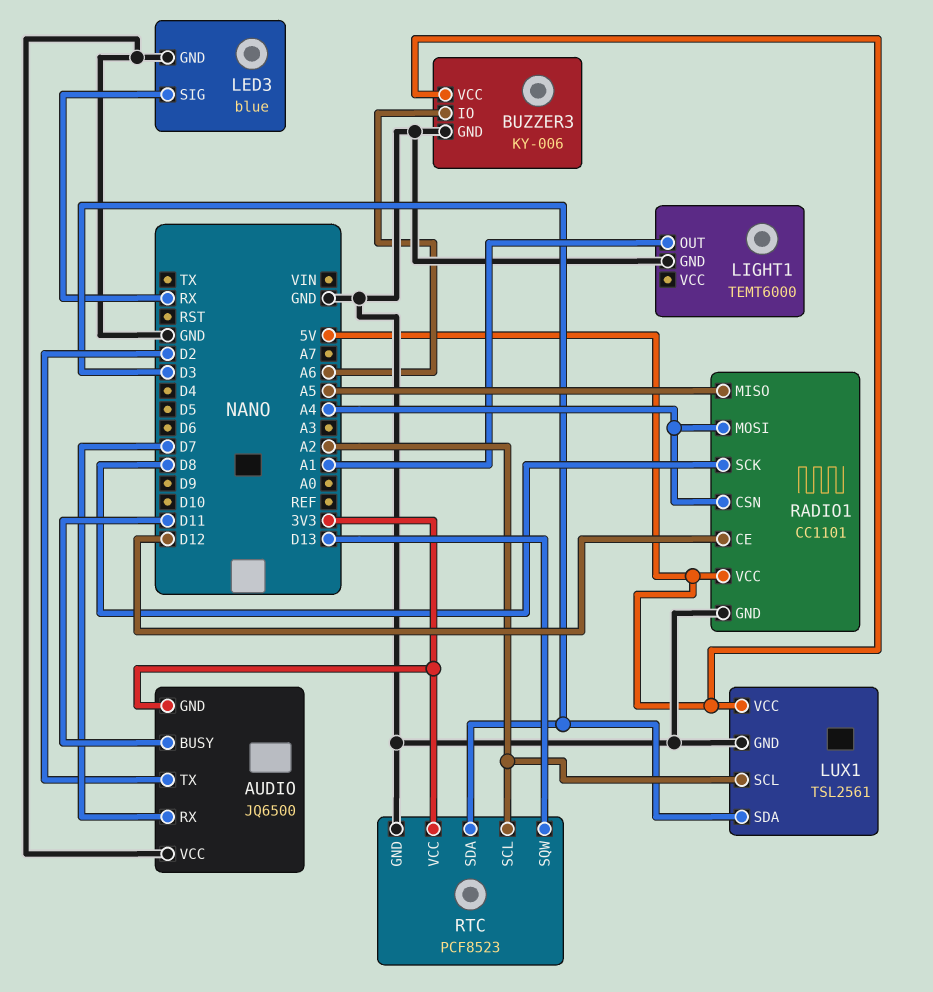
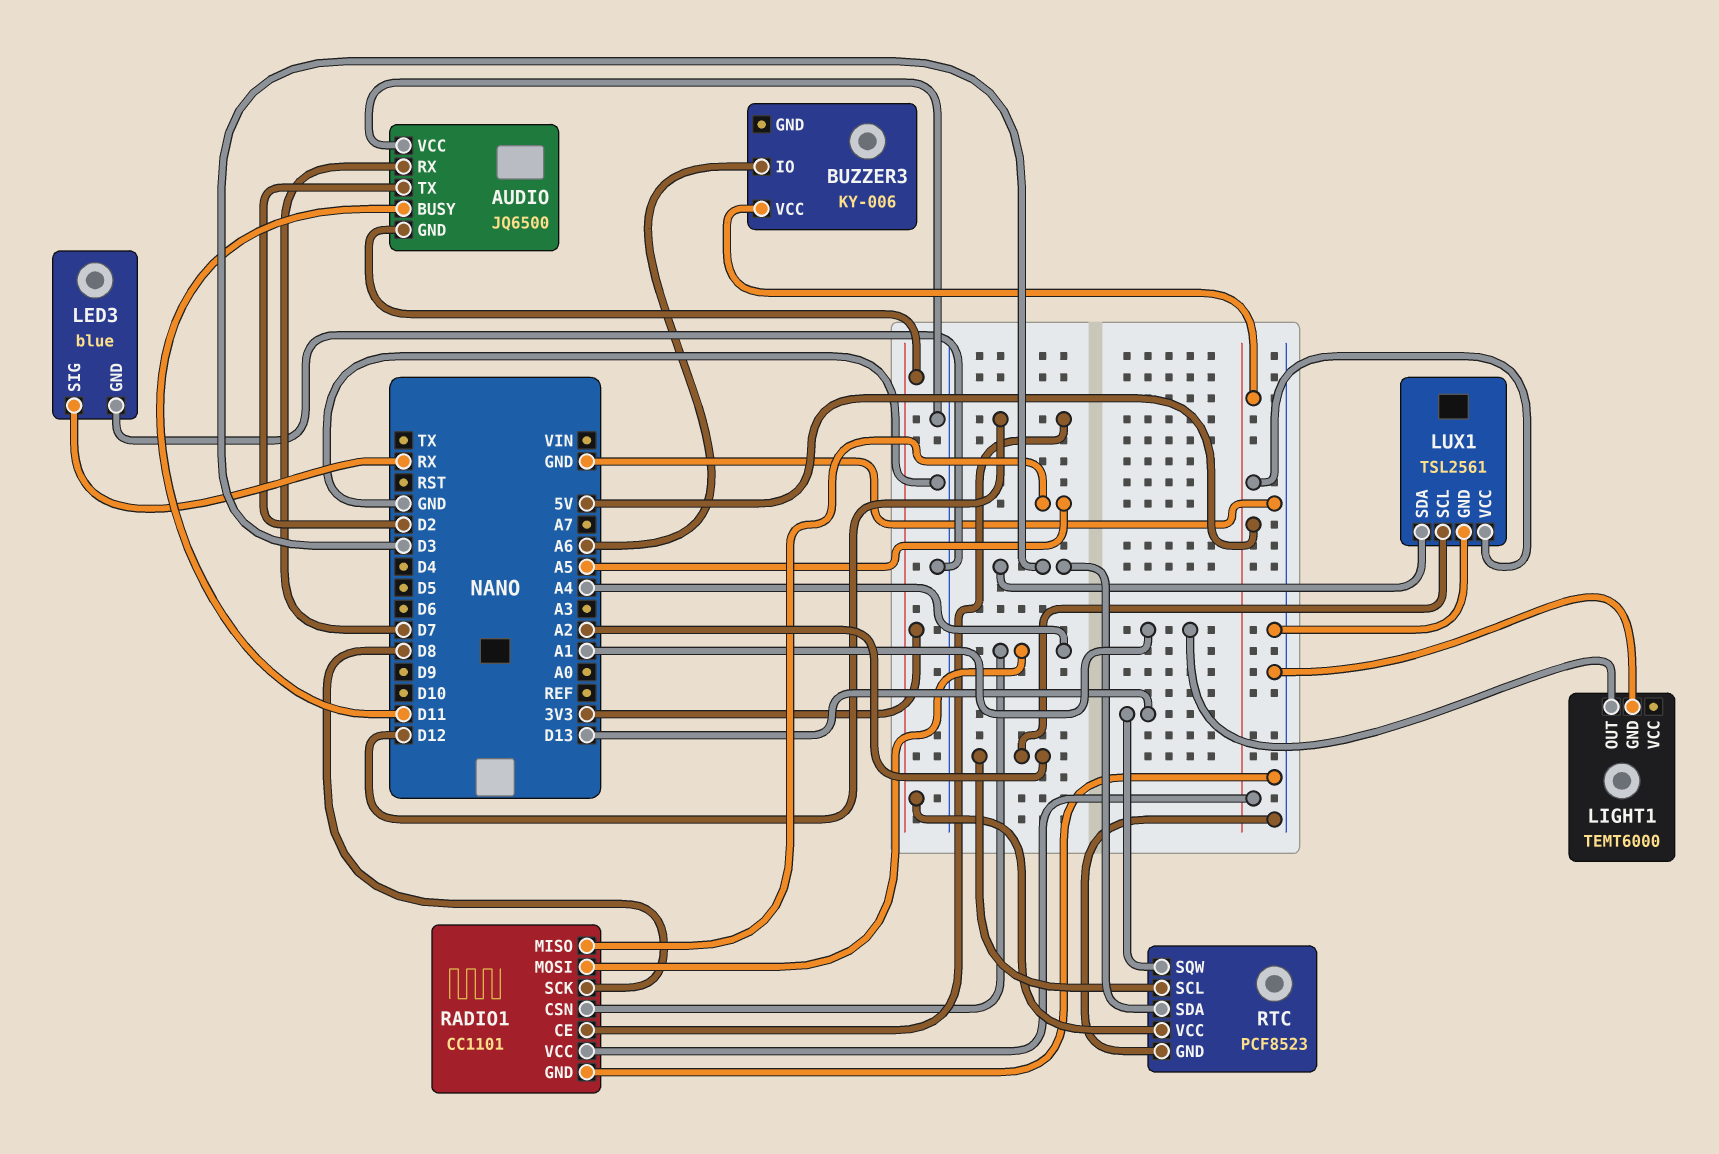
BUZZER3 pin GND: GND -> none

